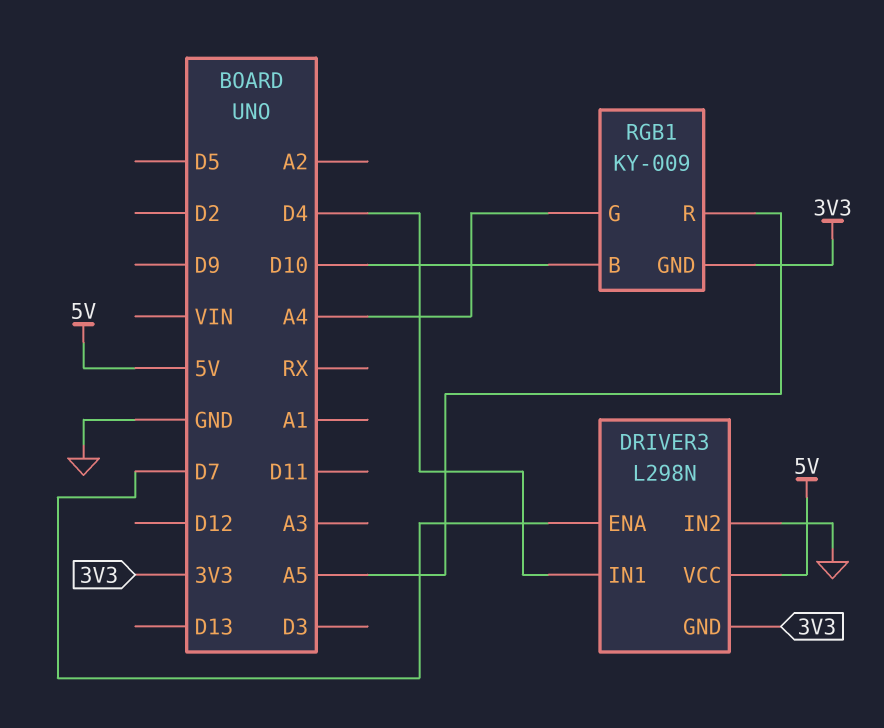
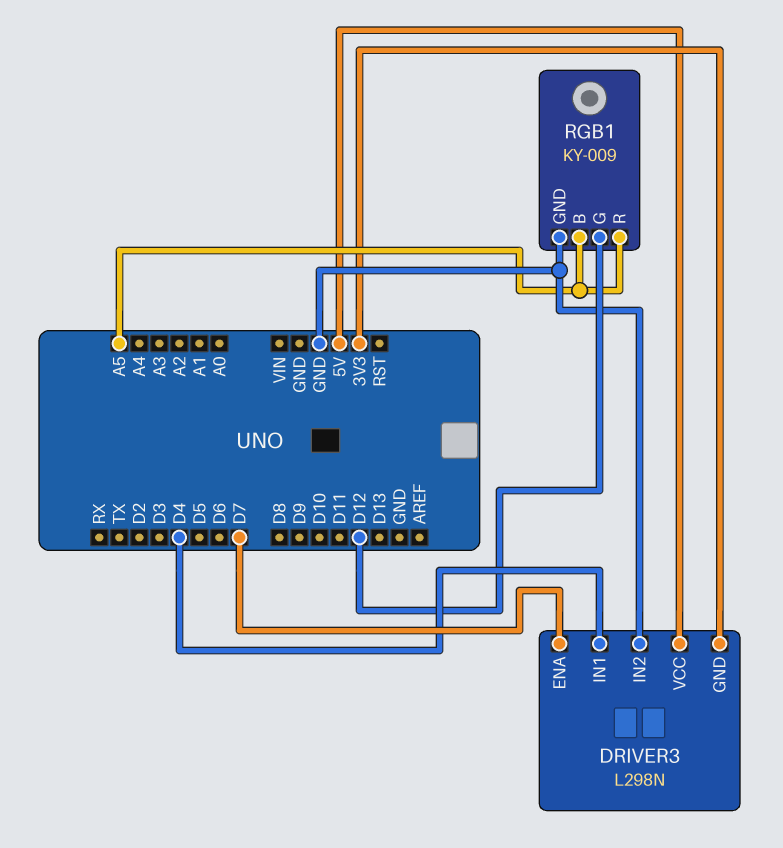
RGB1 pin B: D10 -> A5
RGB1 pin G: A4 -> D12
RGB1 pin GND: 3V3 -> GND

